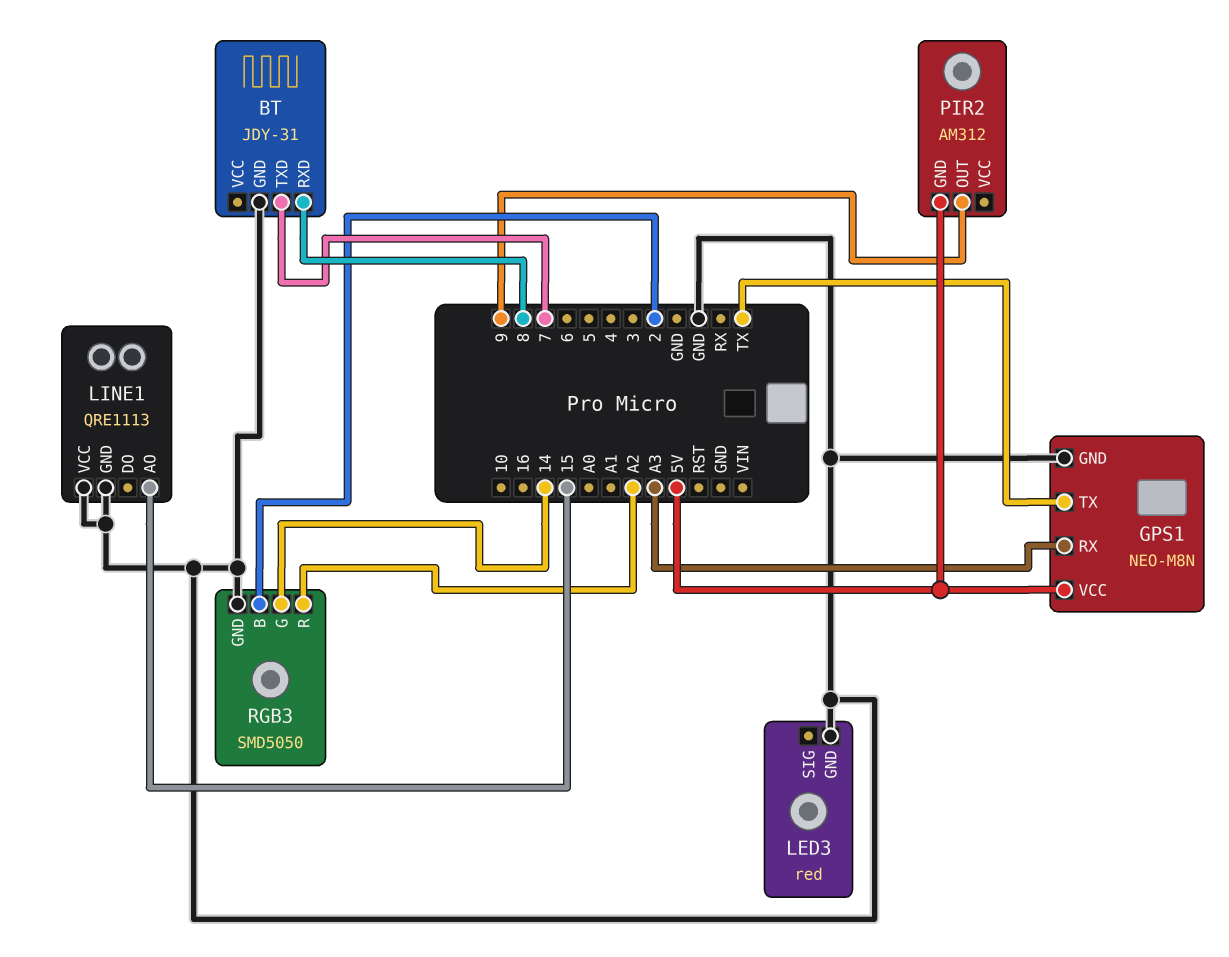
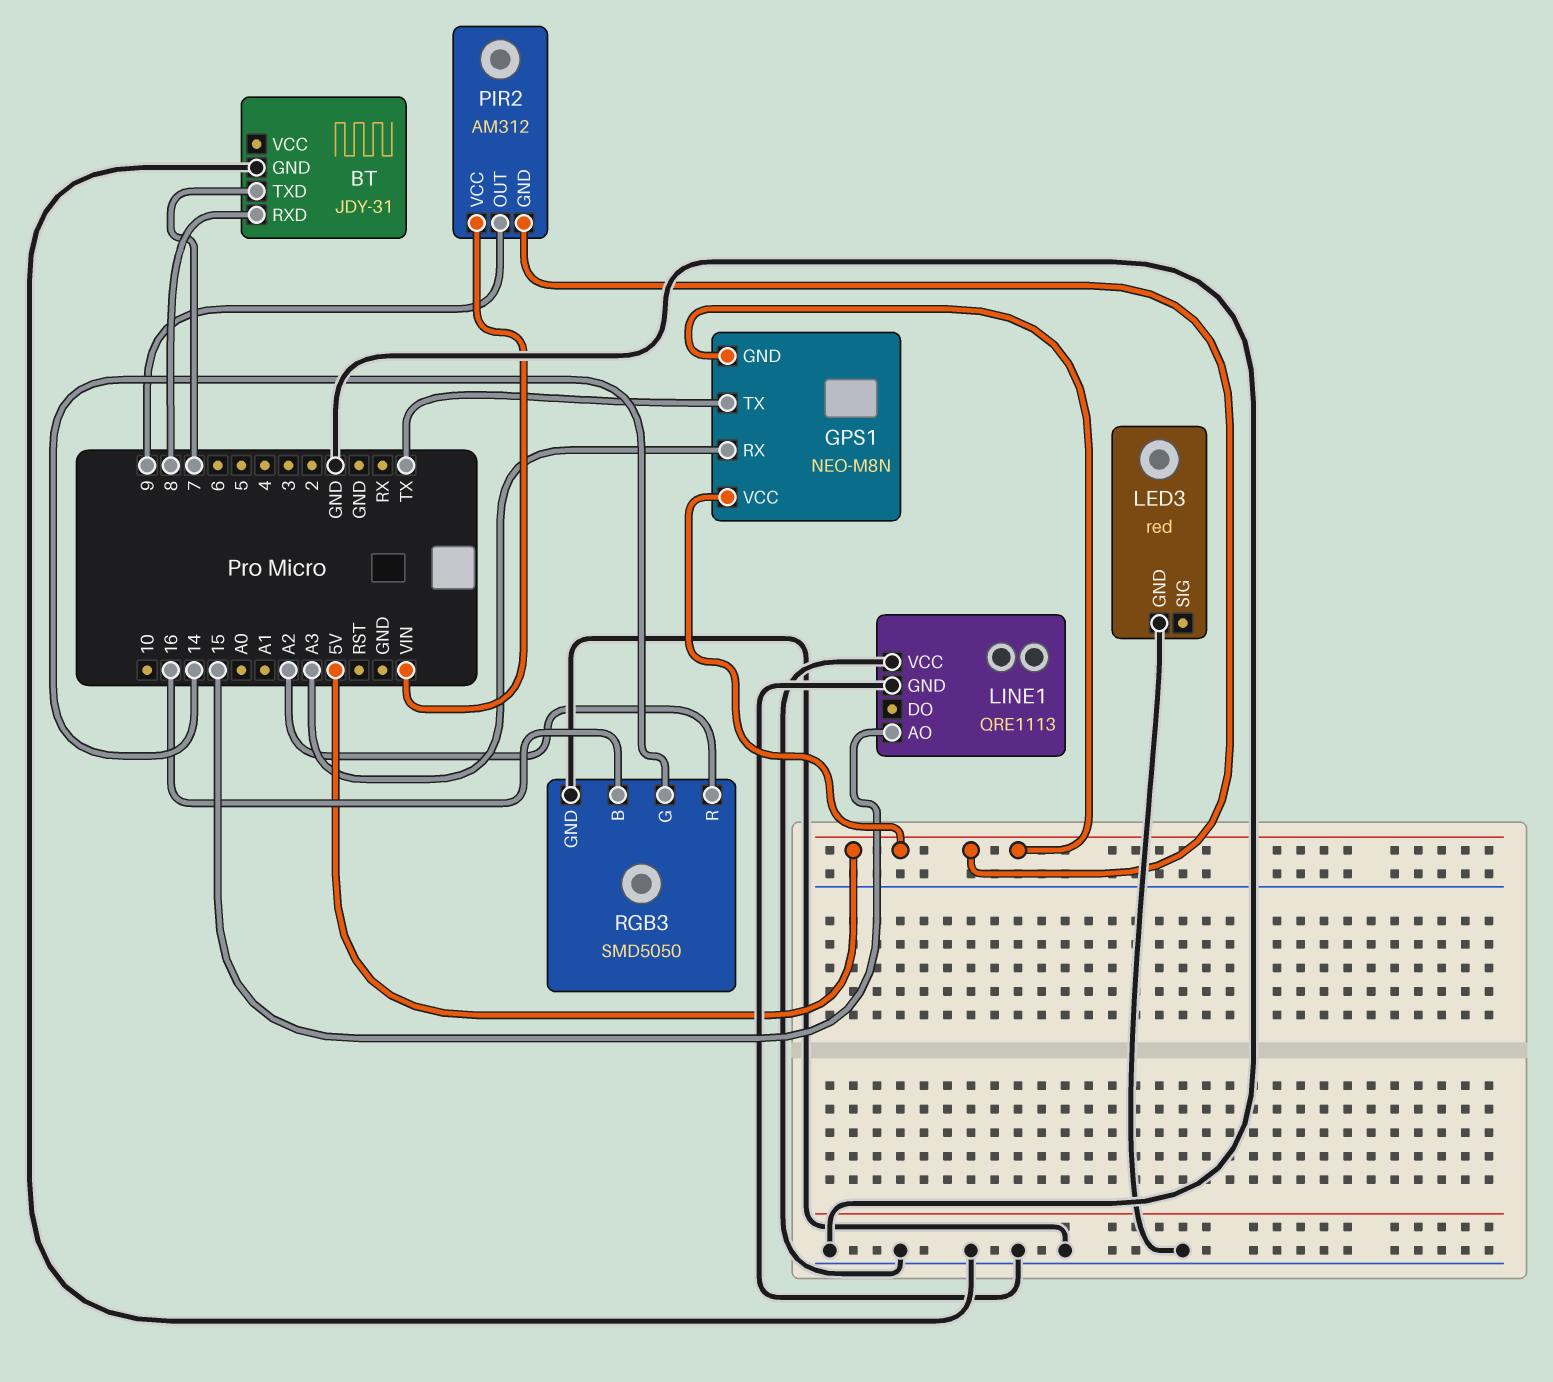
GPS1 pin GND: GND -> 5V
PIR2 pin VCC: none -> VIN
RGB3 pin B: 2 -> 16

